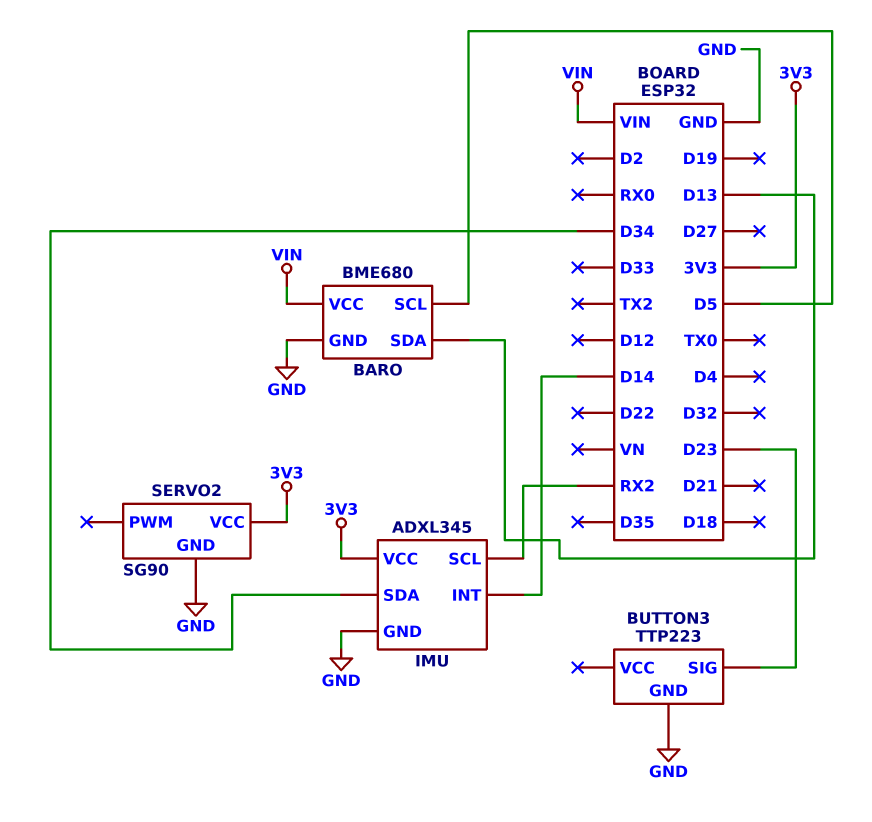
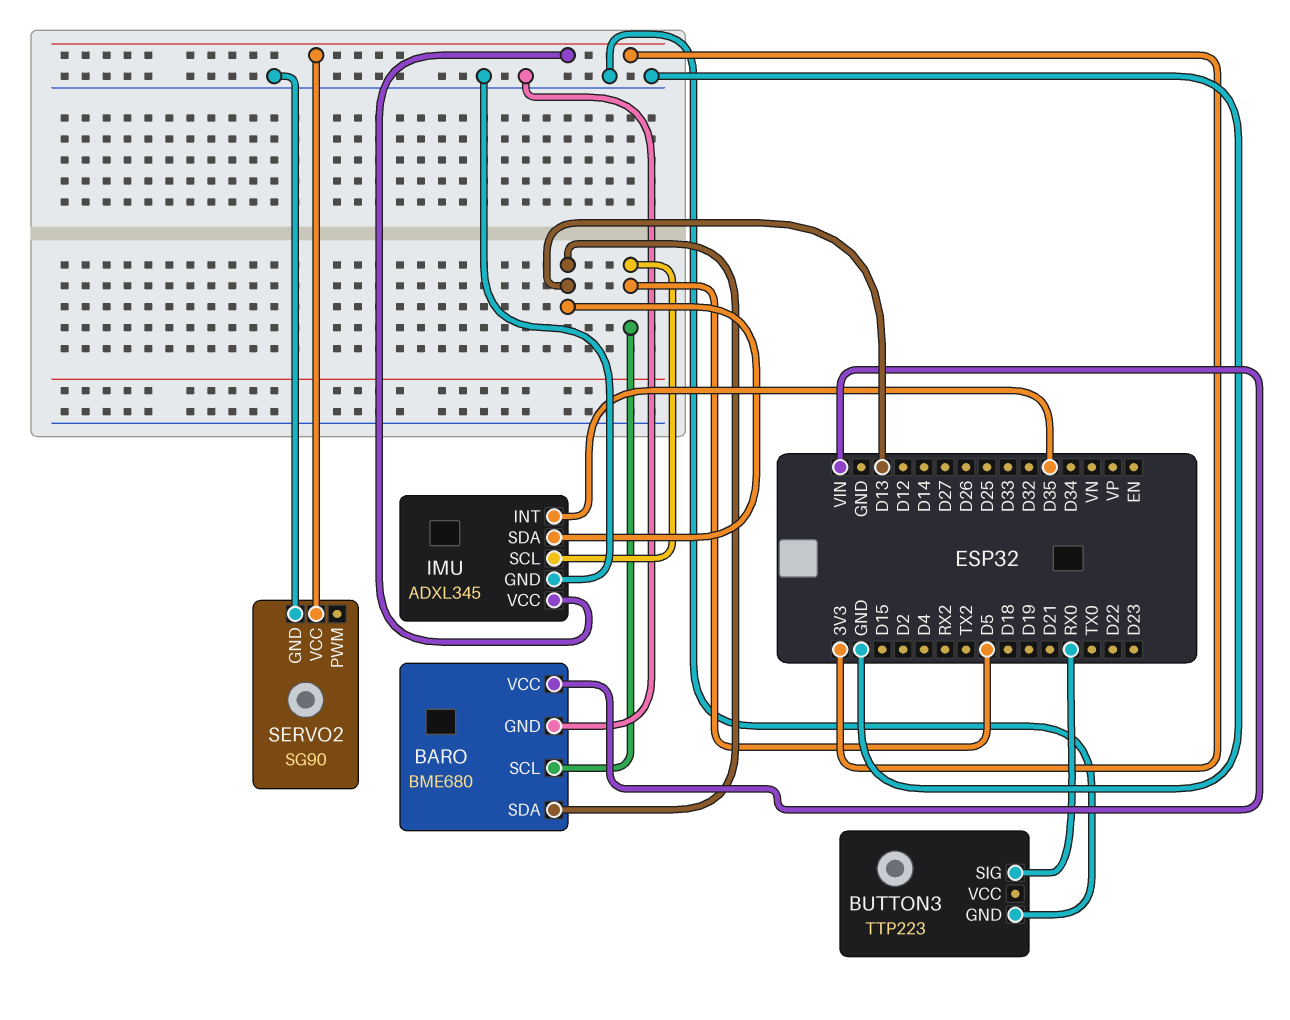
BUTTON3 pin SIG: D23 -> RX0
IMU pin INT: D14 -> D35
IMU pin SCL: RX2 -> D5
IMU pin SDA: D34 -> D13

